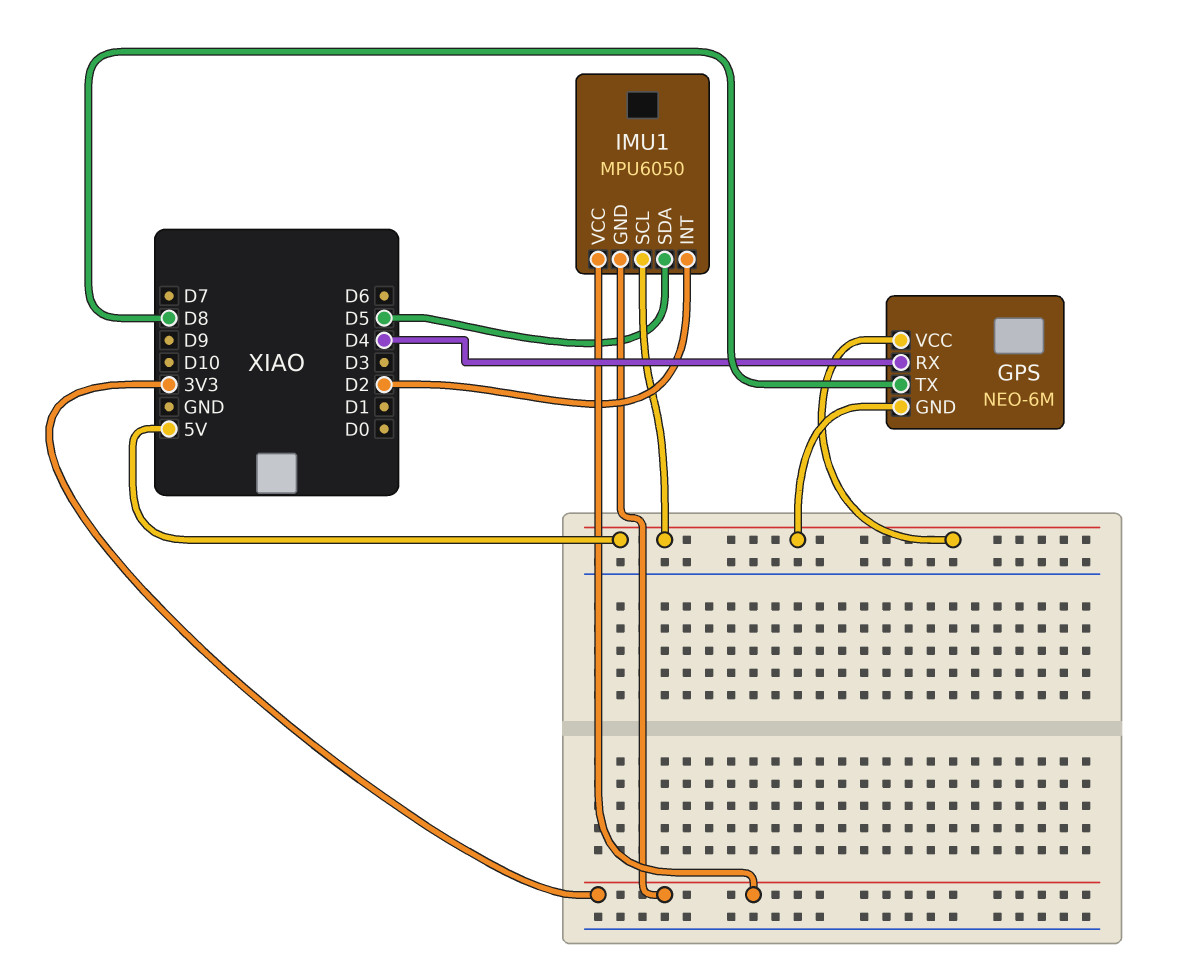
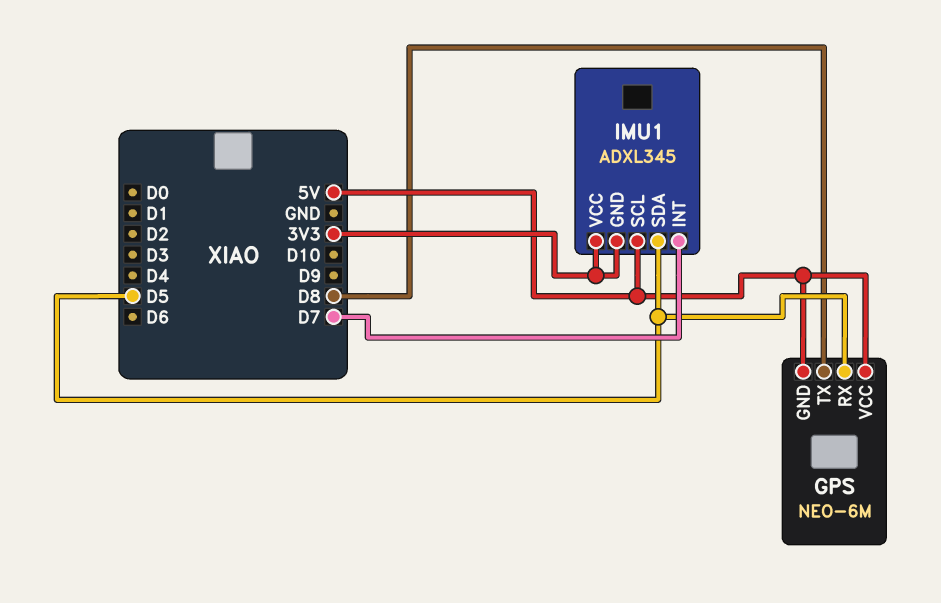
GPS pin RX: D4 -> D5
IMU1: MPU6050 -> ADXL345
IMU1 pin INT: D2 -> D7

